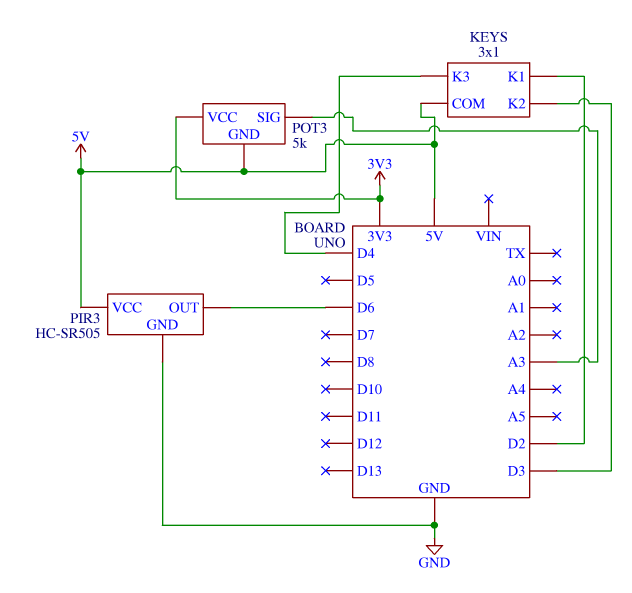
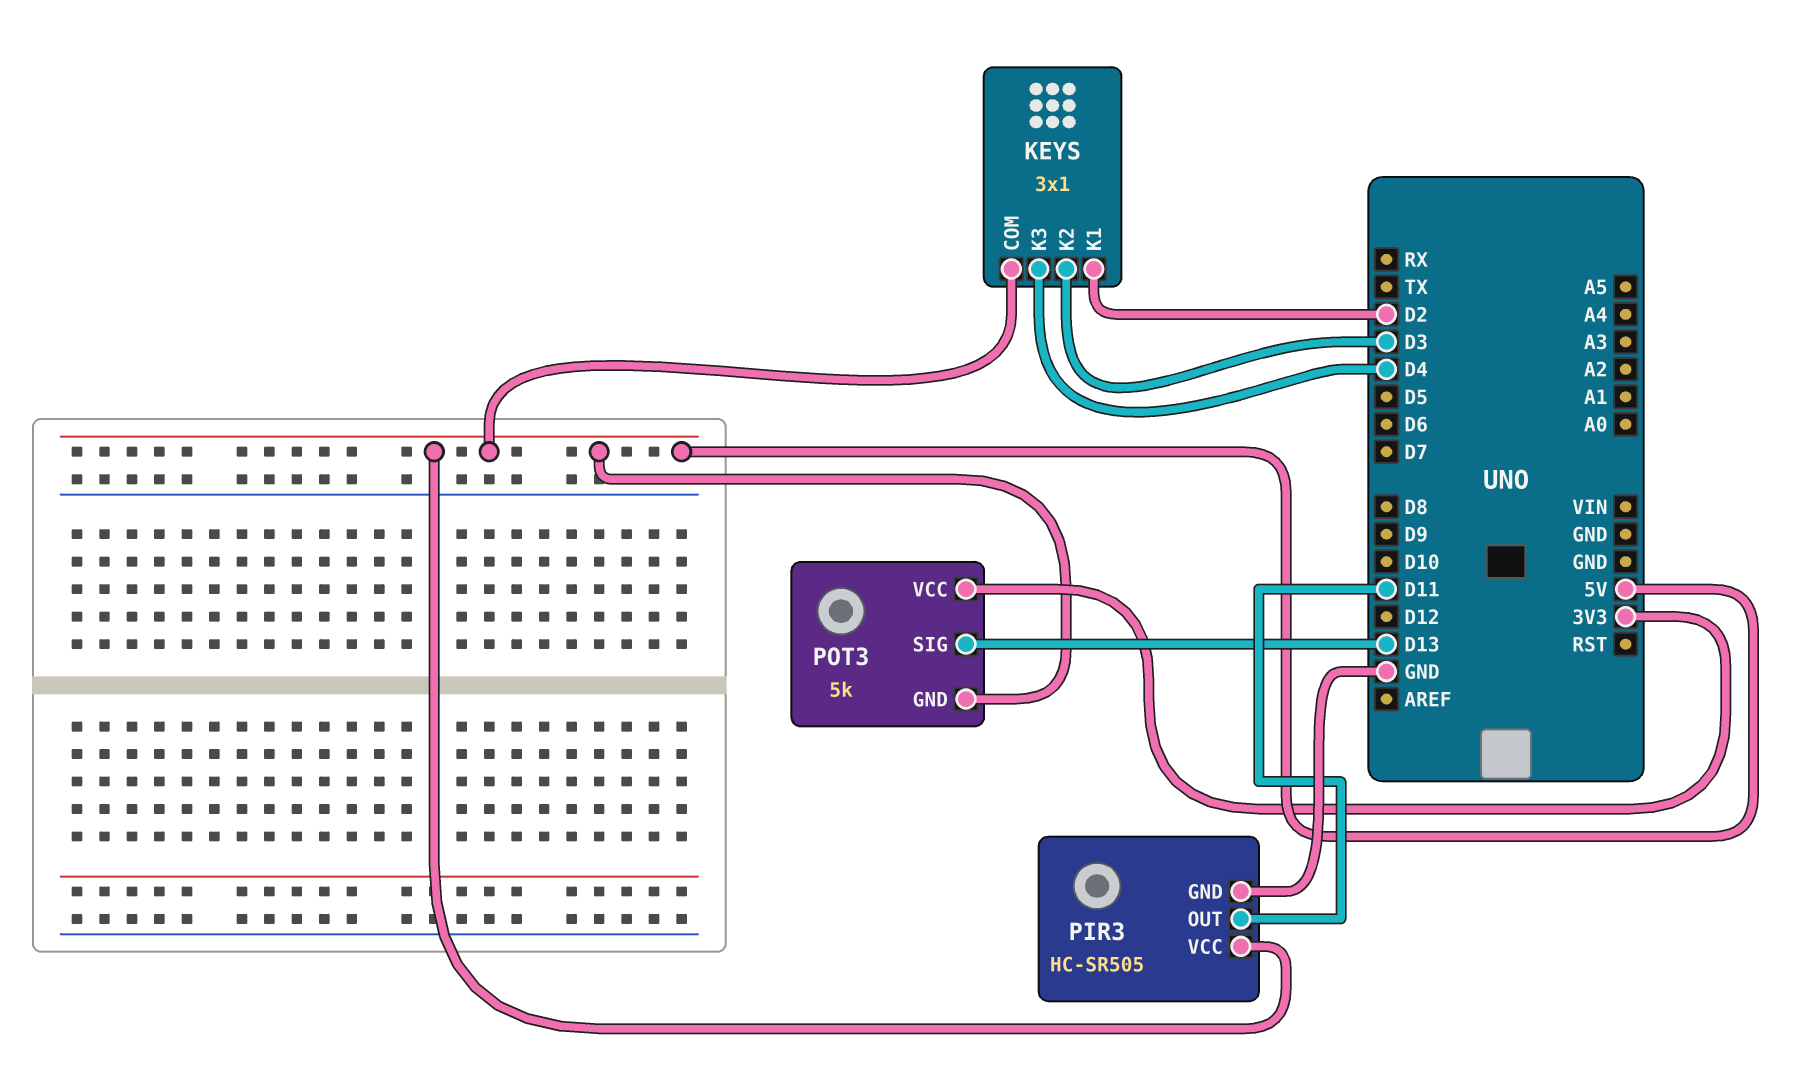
PIR3 pin OUT: D6 -> D11
POT3 pin SIG: A3 -> D13

